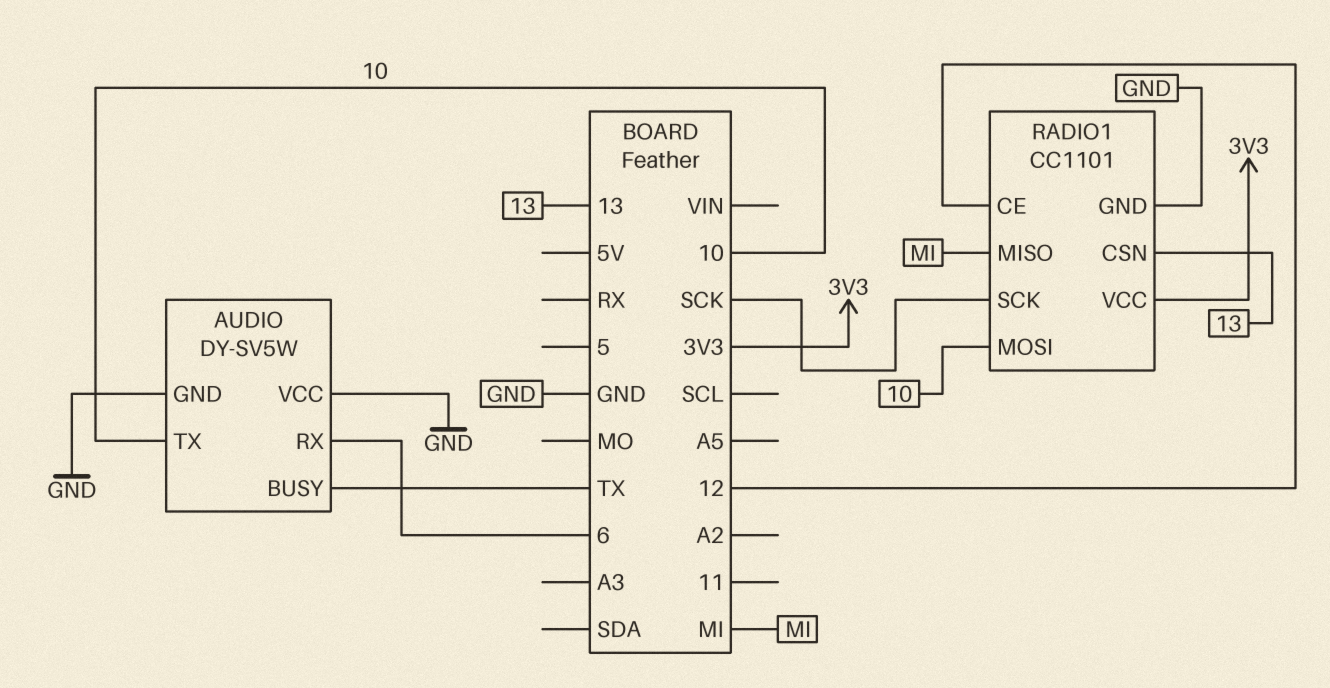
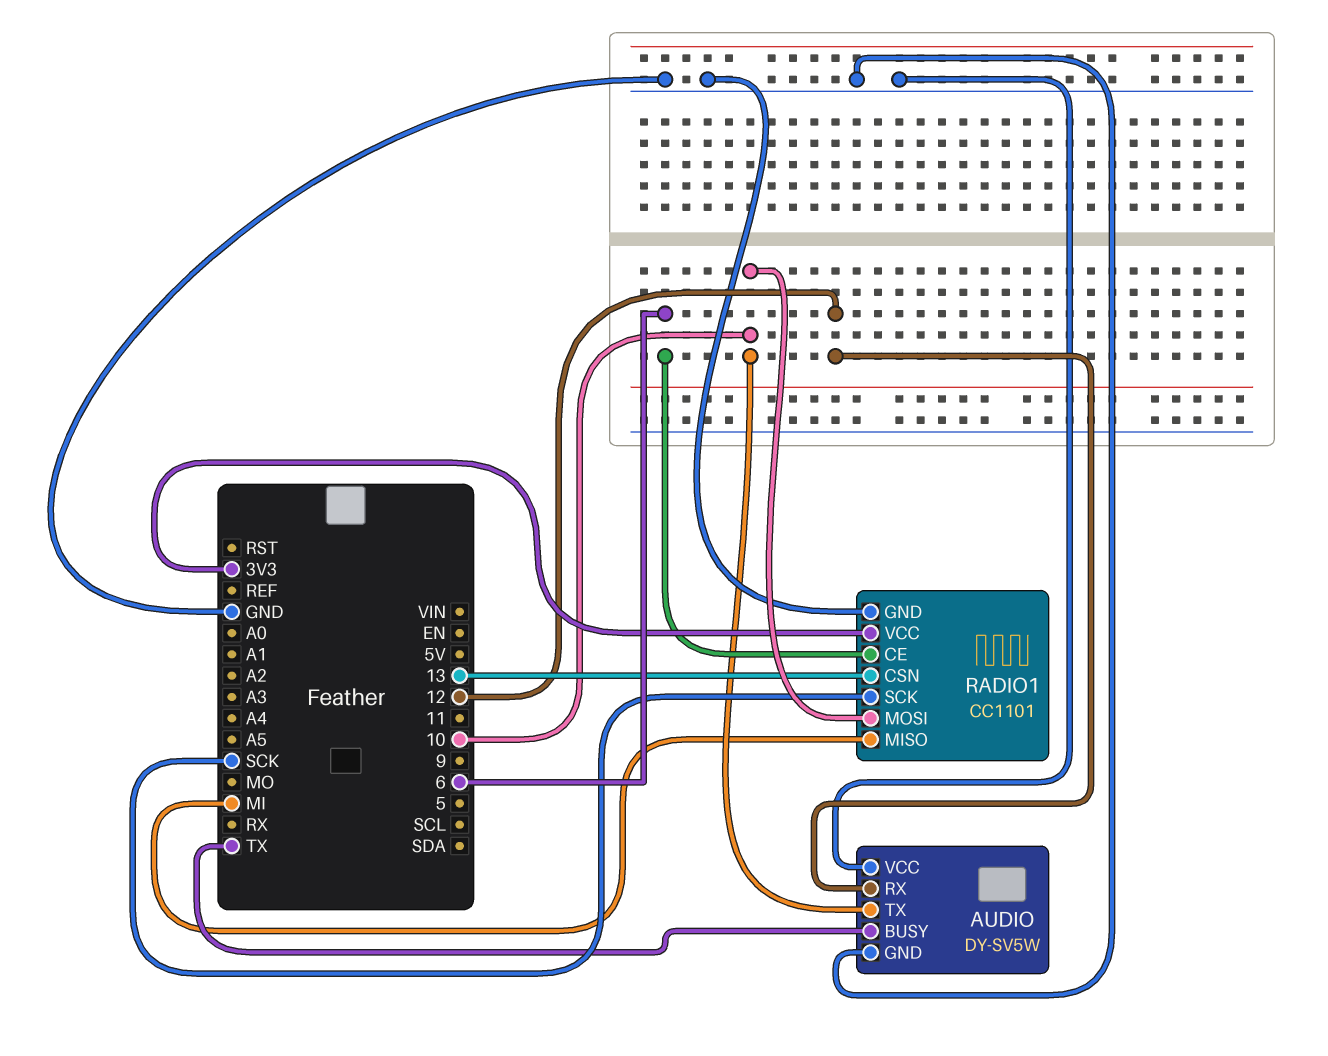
AUDIO pin RX: 6 -> 12
RADIO1 pin CE: 12 -> 6

